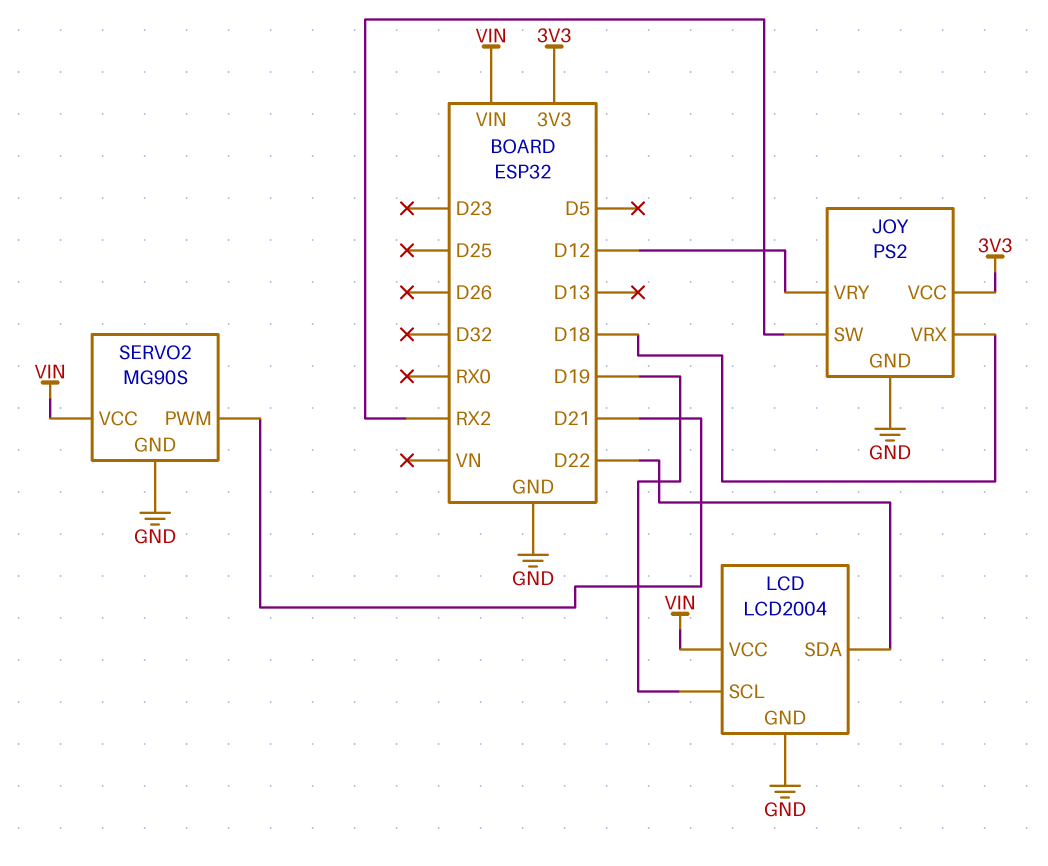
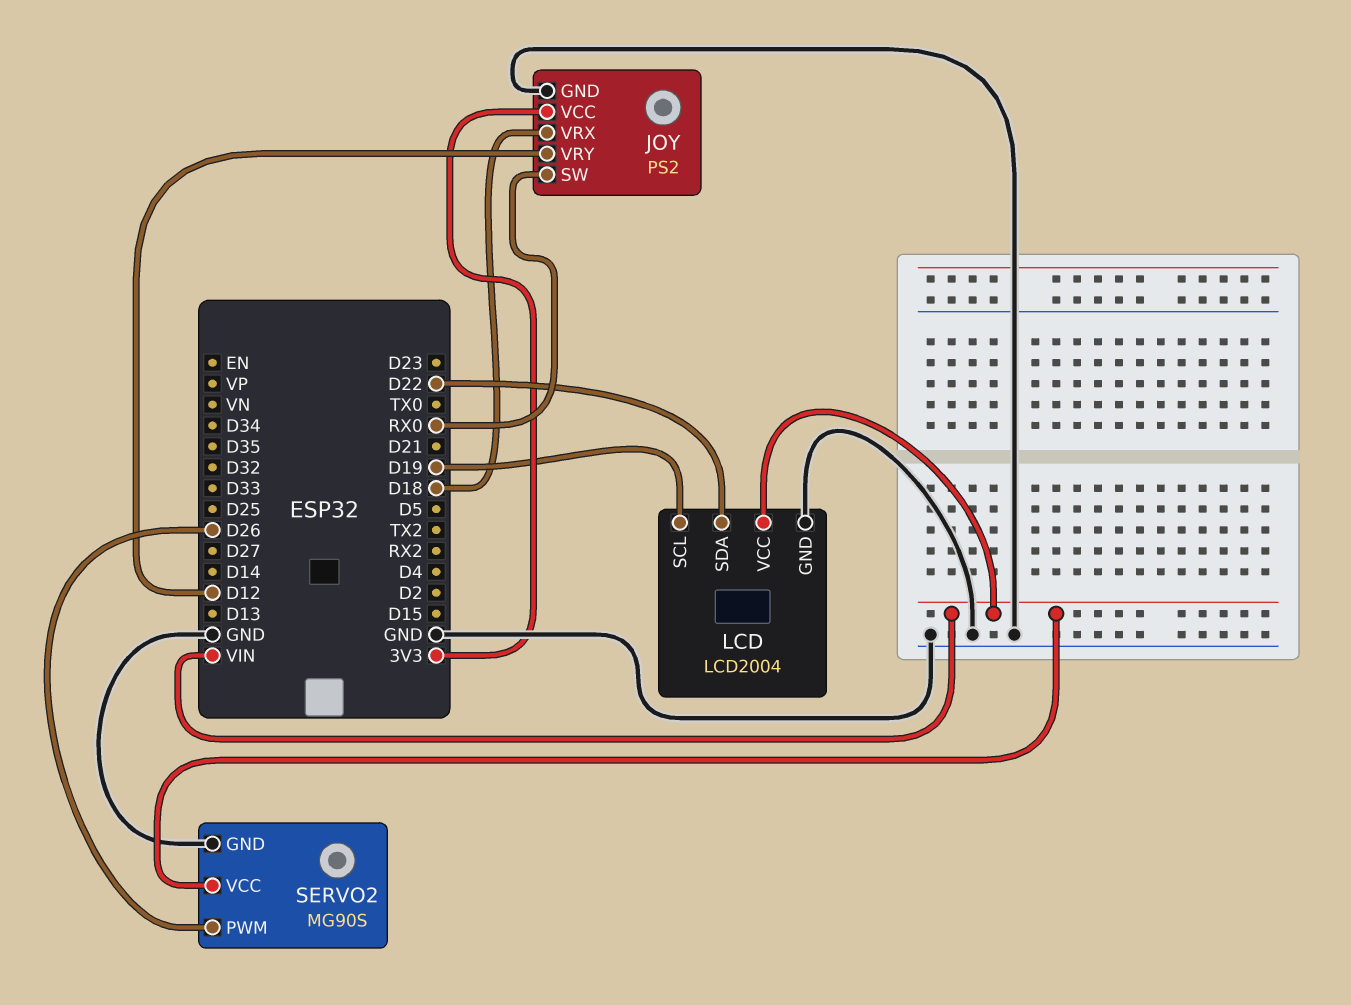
JOY pin SW: RX2 -> RX0
SERVO2 pin PWM: D21 -> D26

